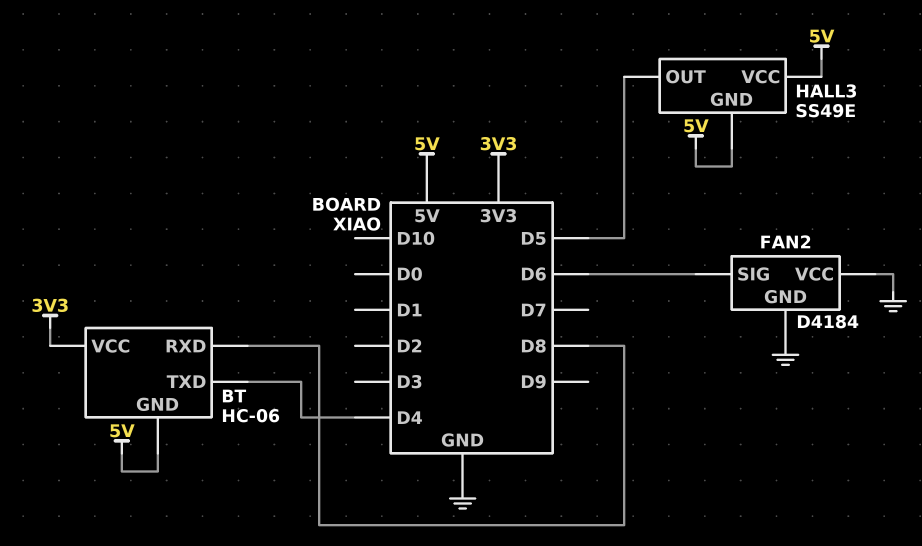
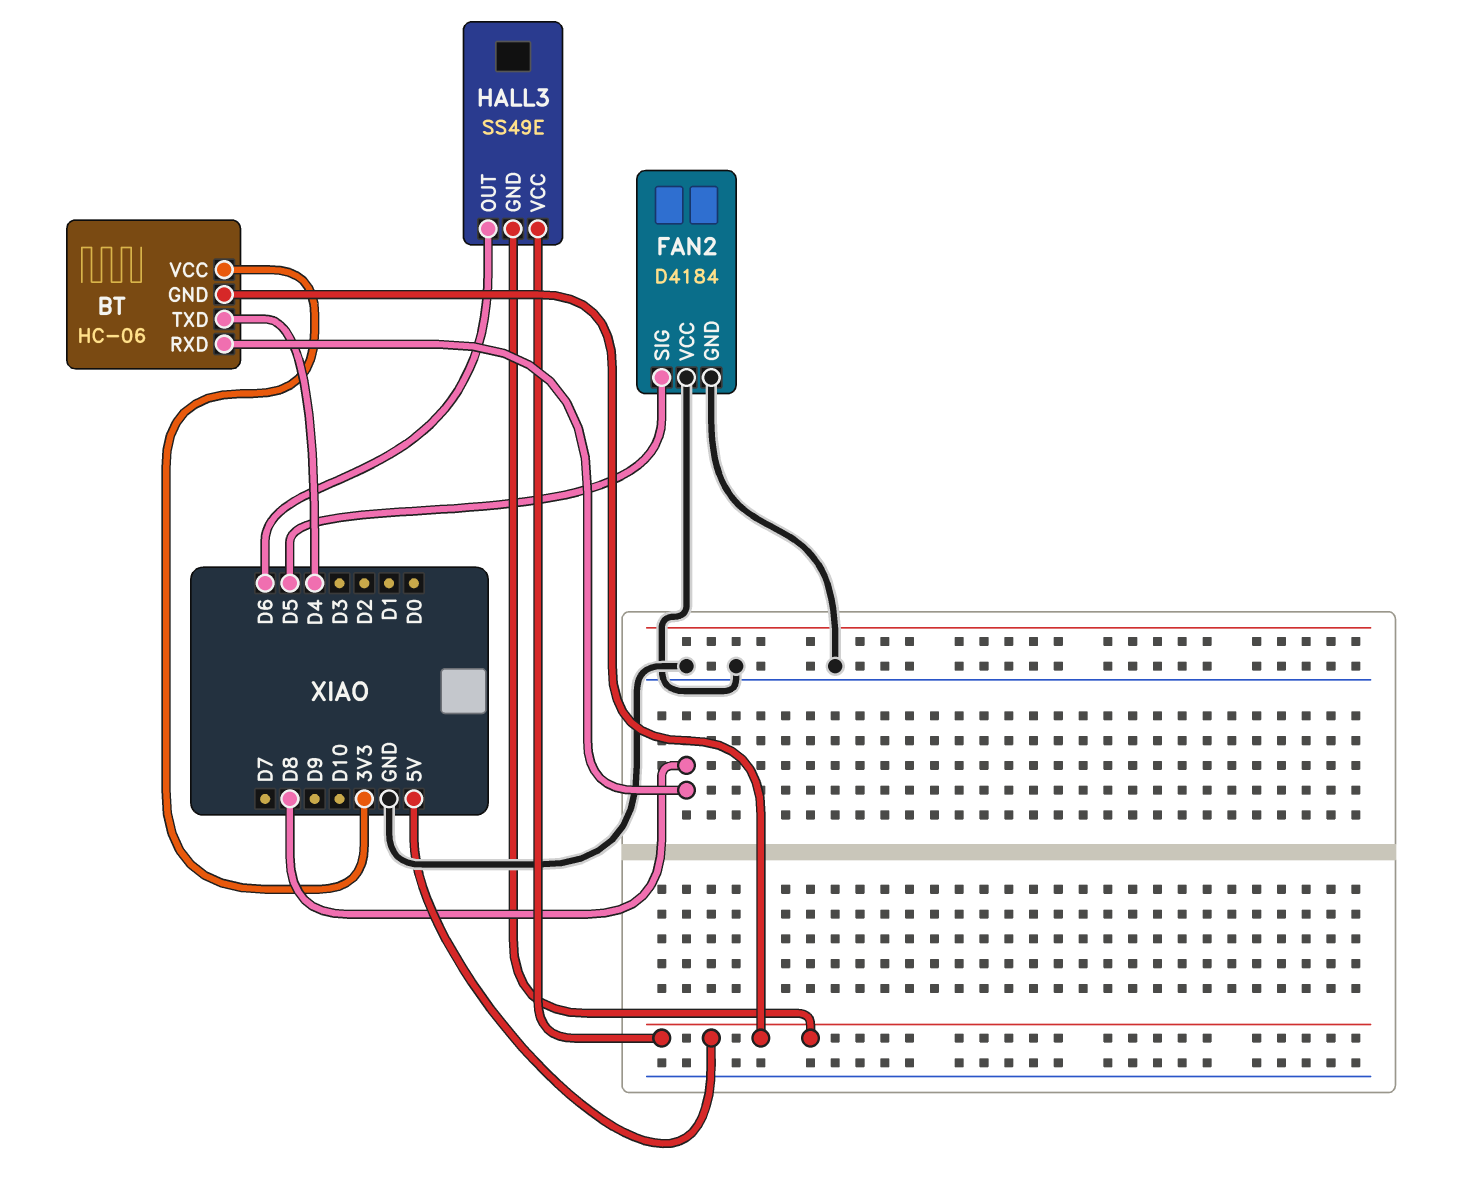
FAN2 pin SIG: D6 -> D5
HALL3 pin OUT: D5 -> D6

